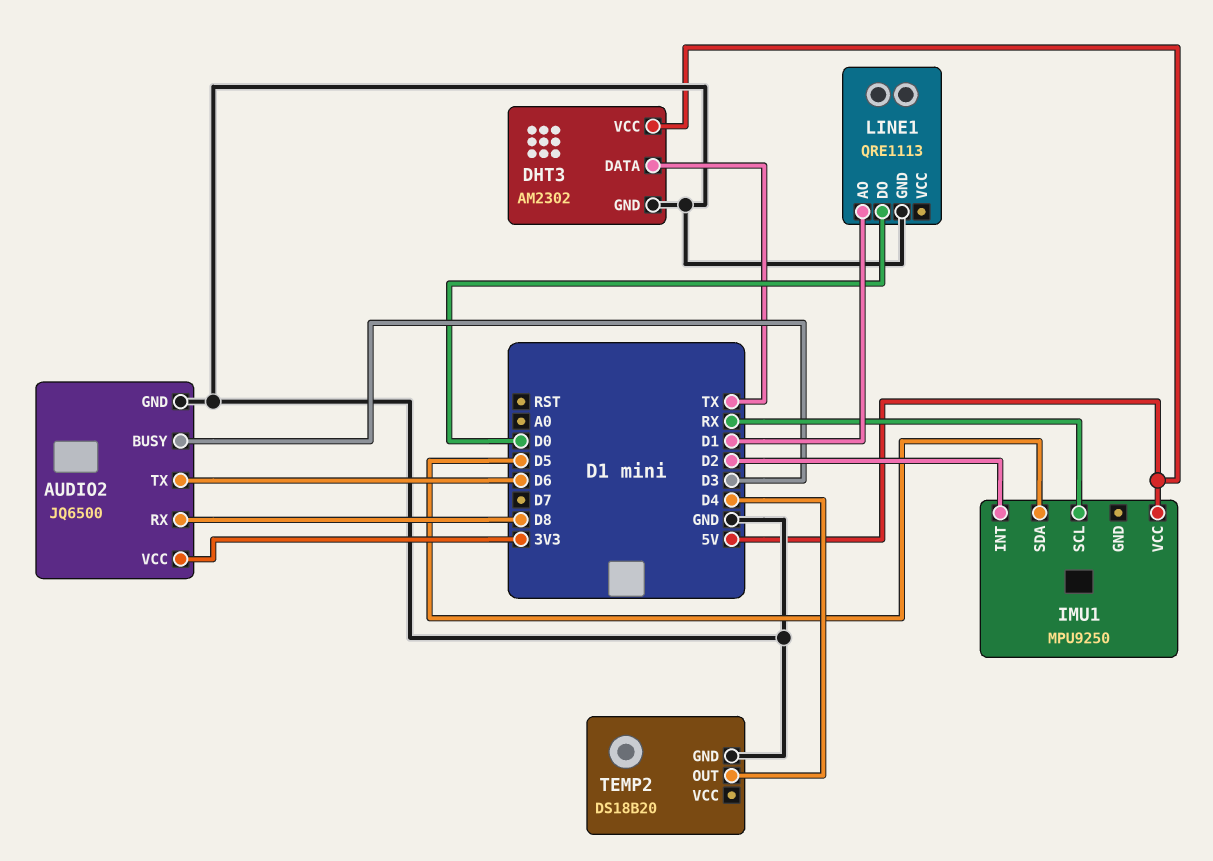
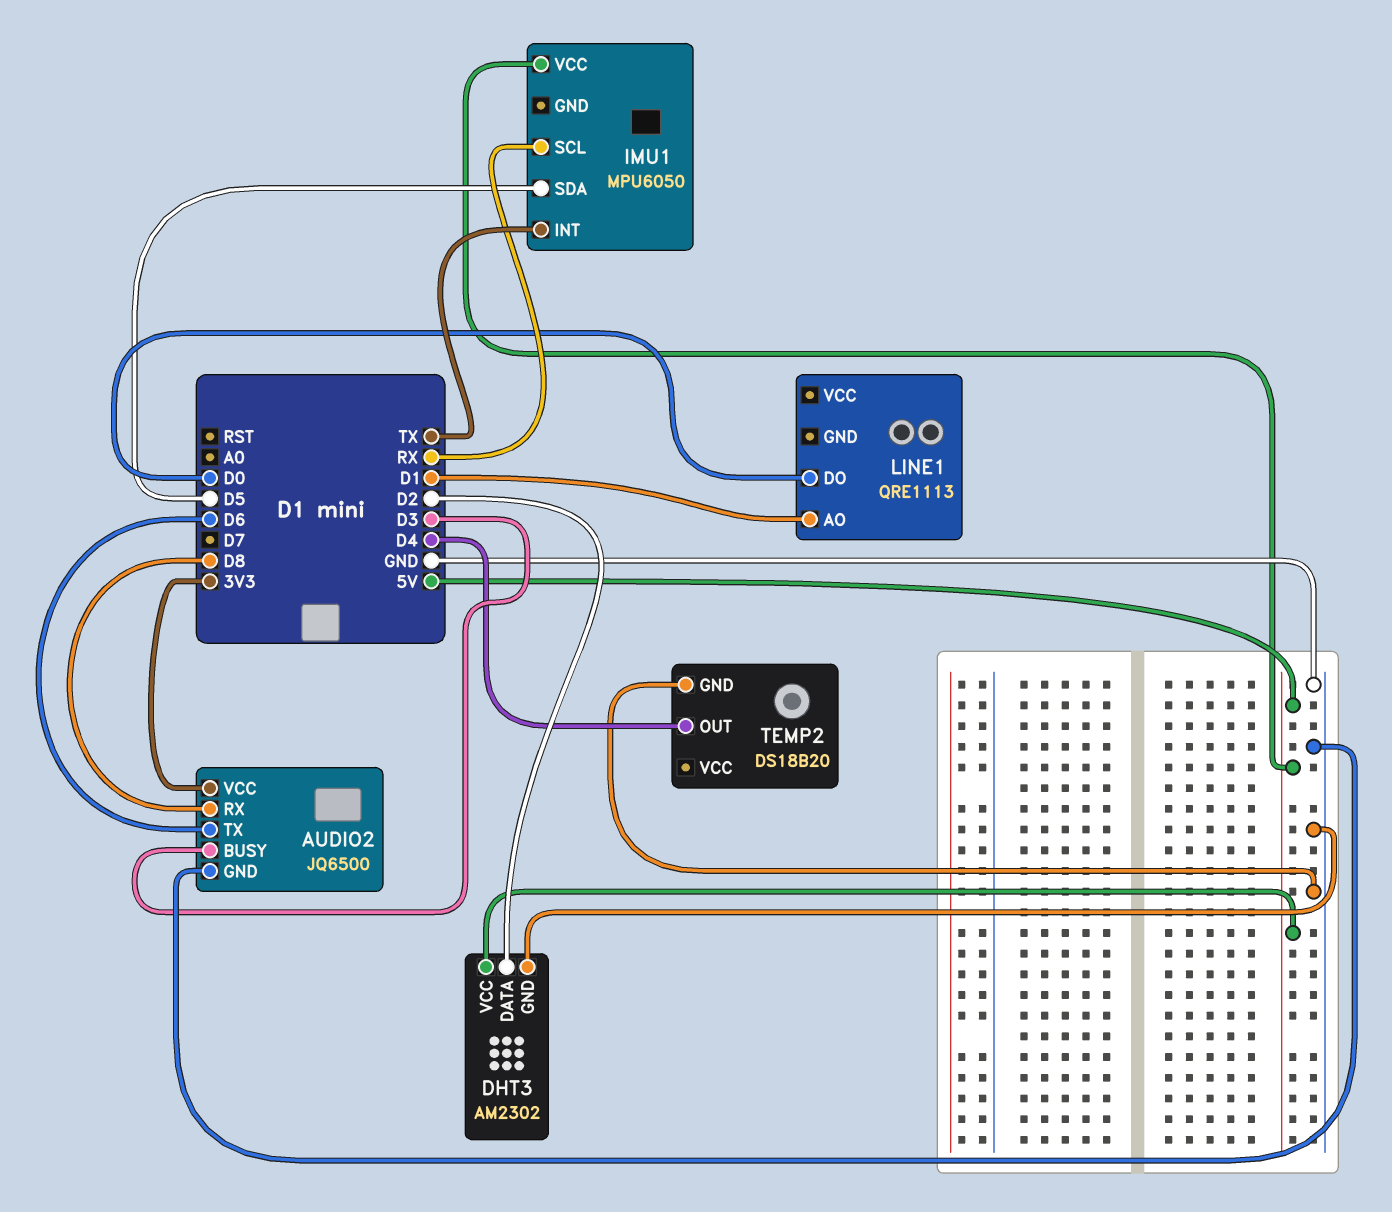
DHT3 pin DATA: TX -> D2
IMU1: MPU9250 -> MPU6050
IMU1 pin INT: D2 -> TX
LINE1 pin GND: GND -> none

